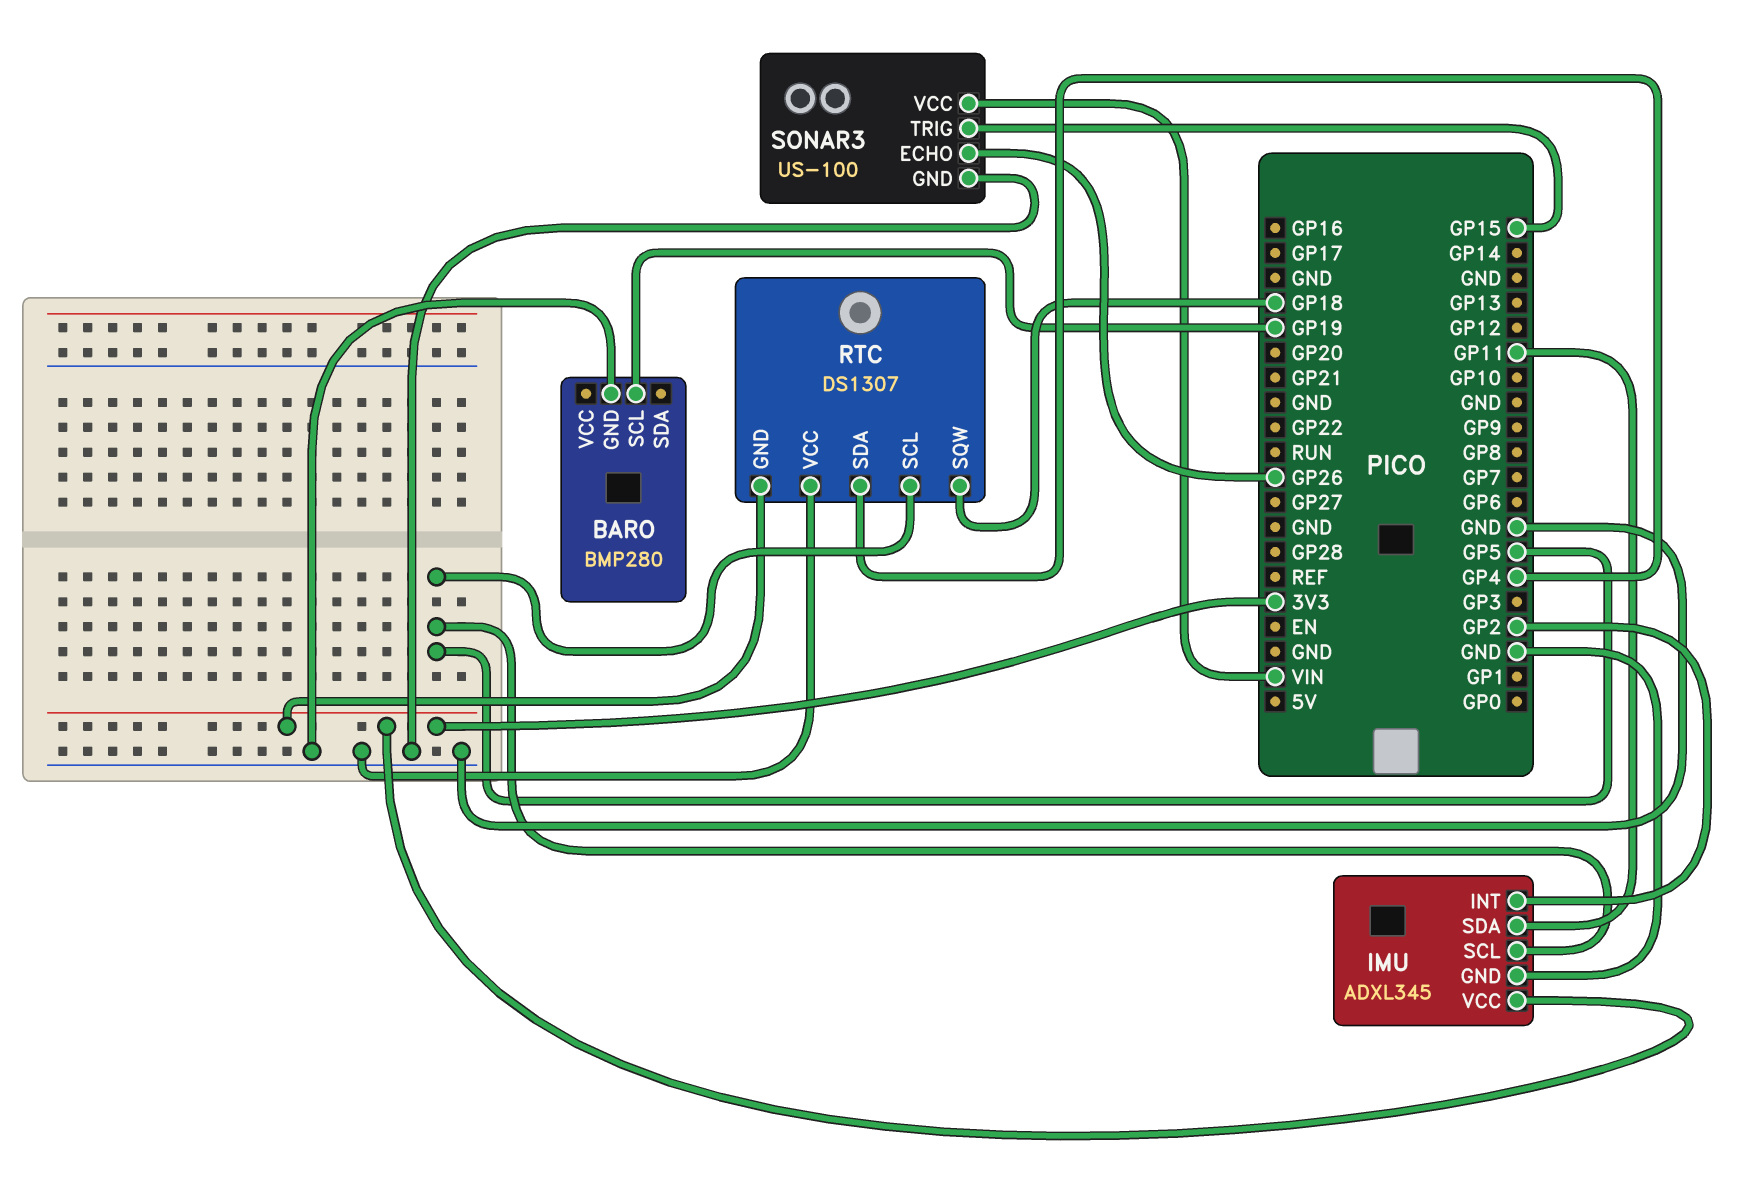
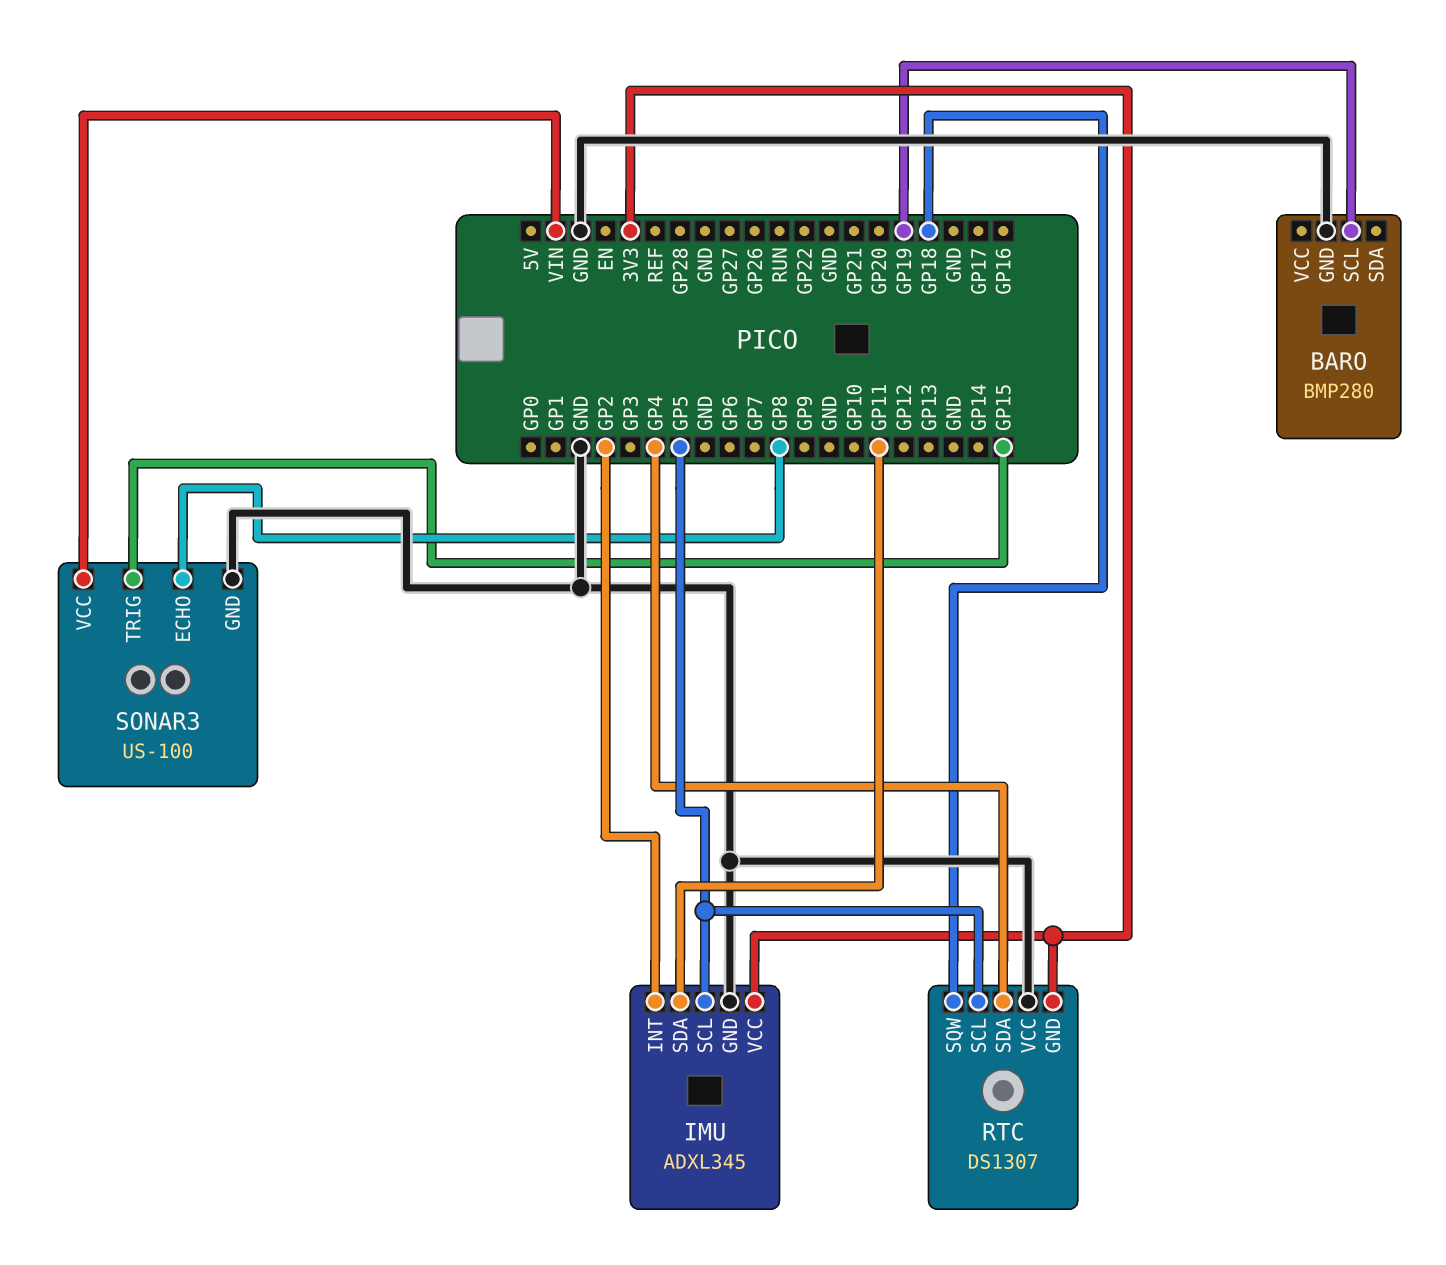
SONAR3 pin ECHO: GP26 -> GP8

